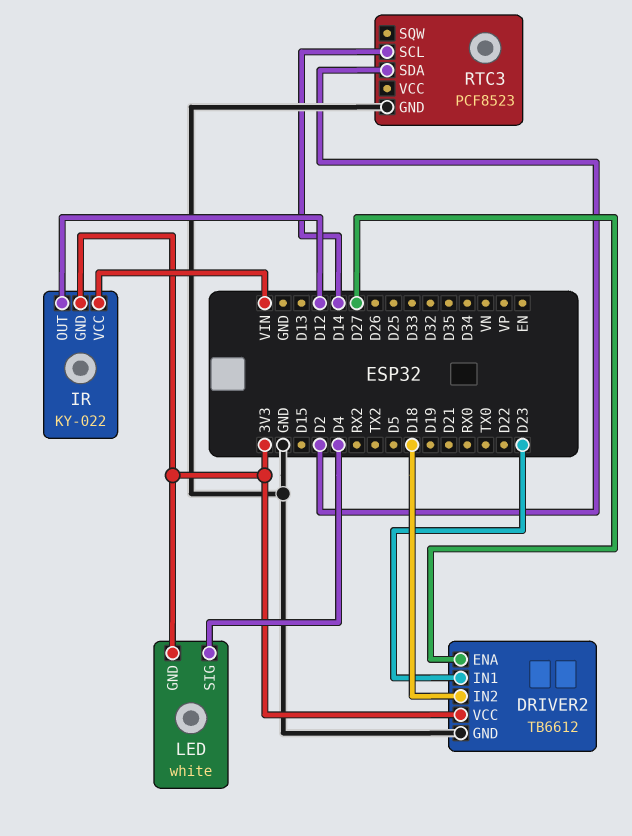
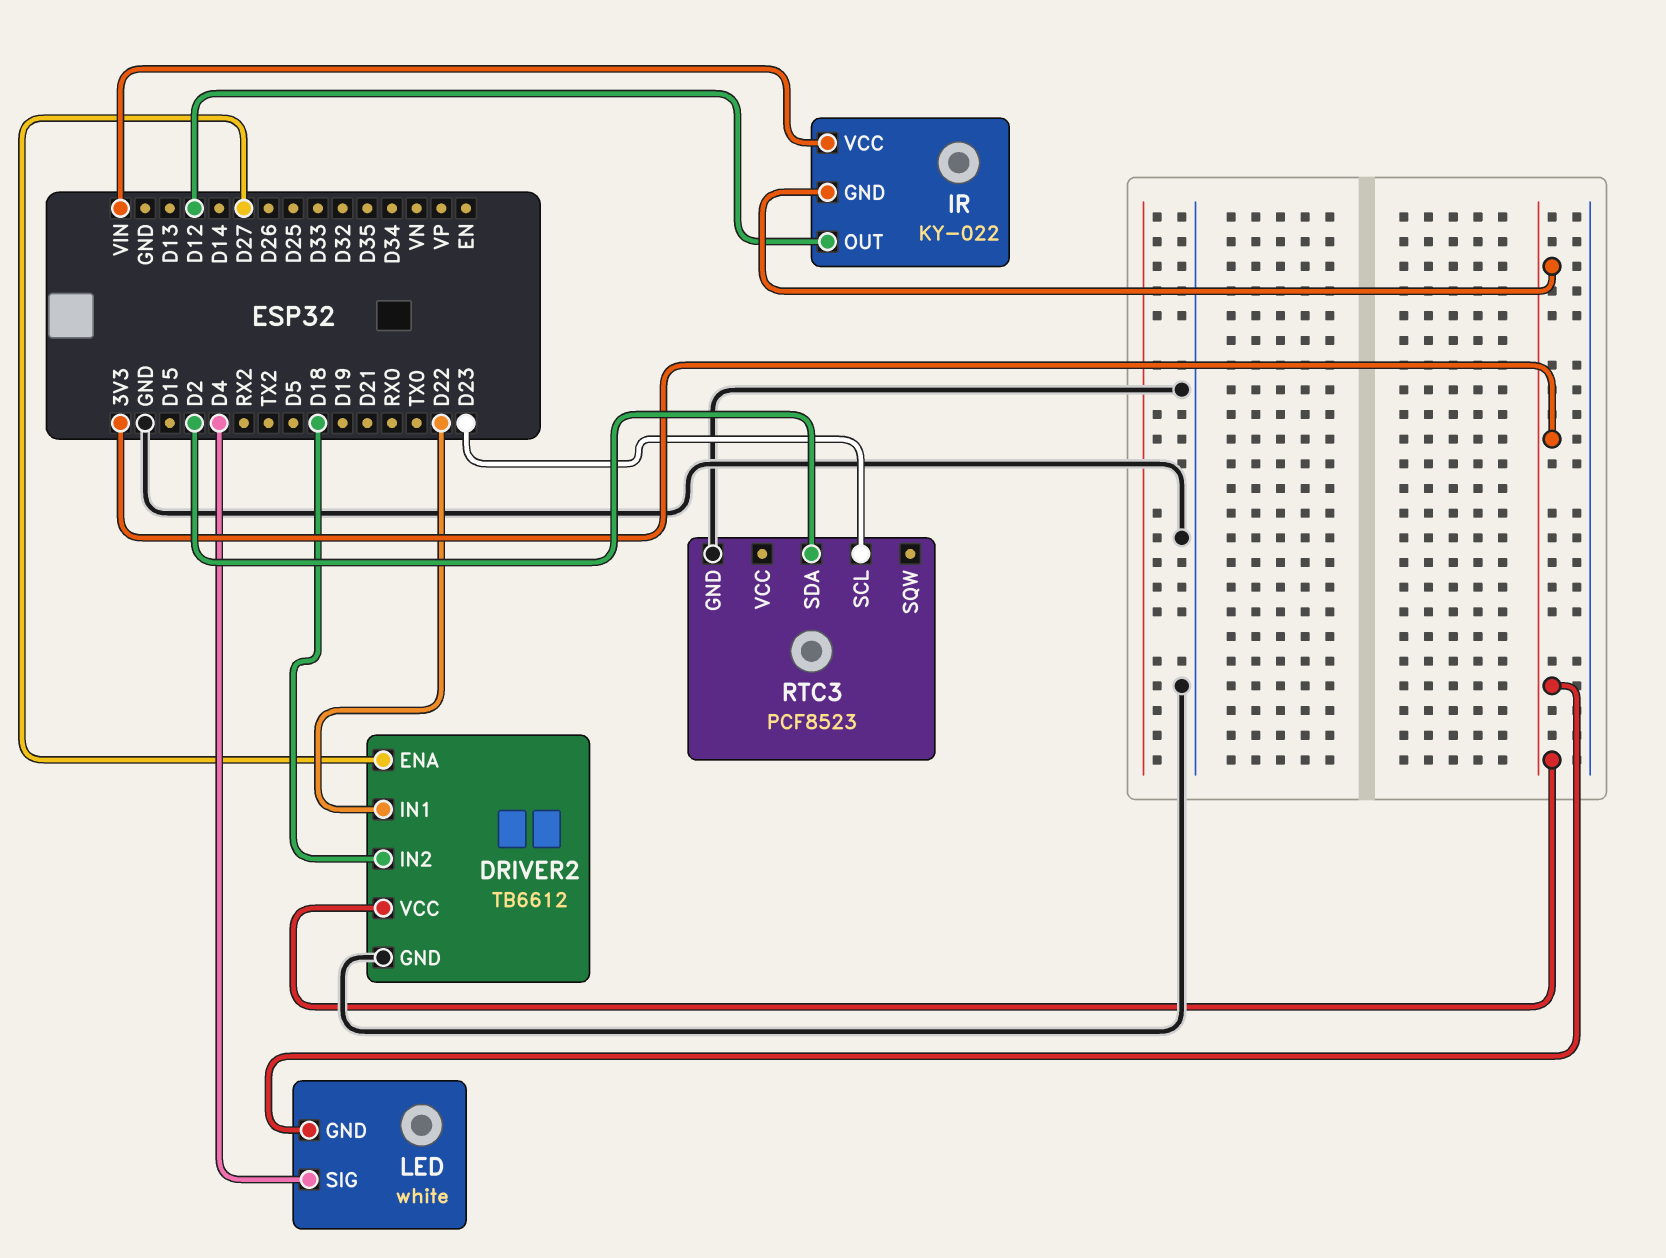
DRIVER2 pin IN1: D23 -> D22
RTC3 pin SCL: D14 -> D23

